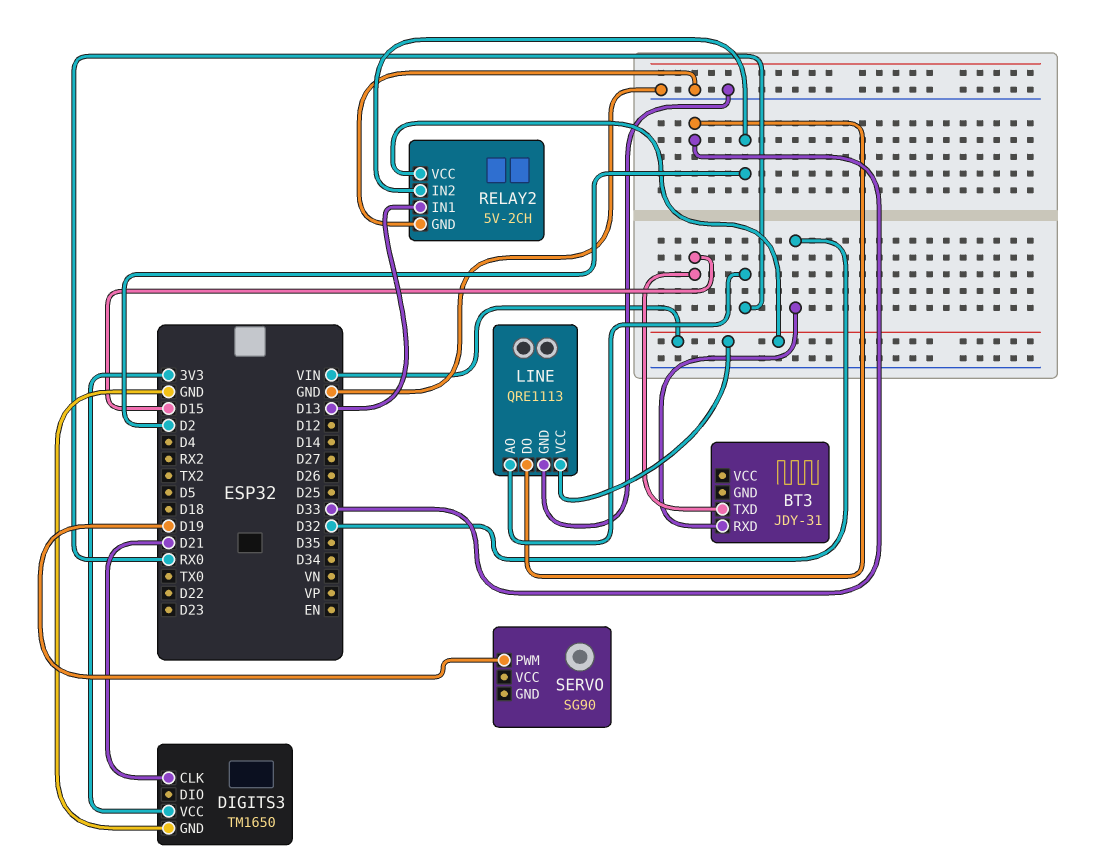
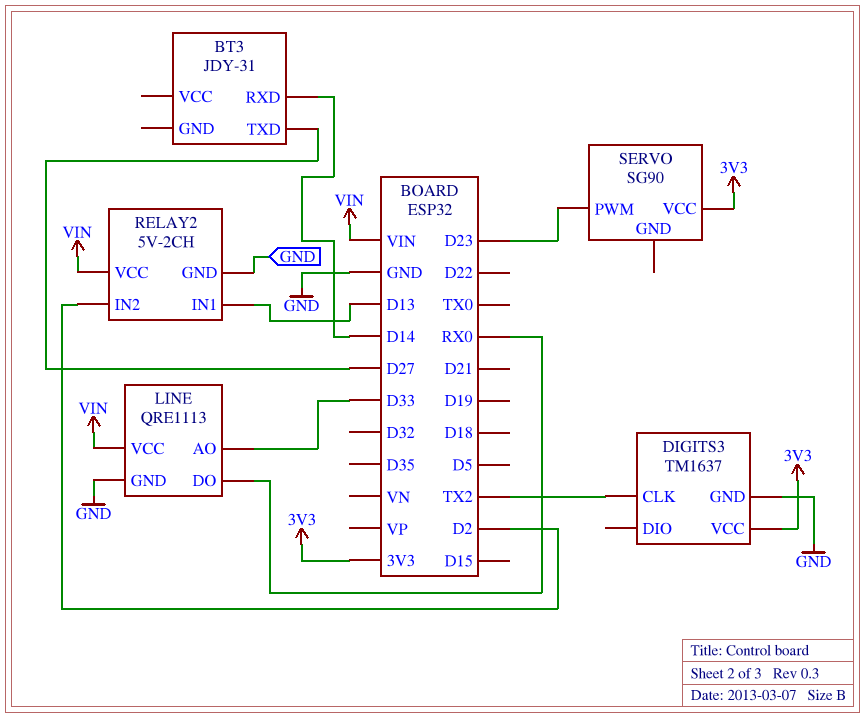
BT3 pin RXD: D32 -> D14
BT3 pin TXD: D15 -> D27
DIGITS3: TM1650 -> TM1637
DIGITS3 pin CLK: D21 -> TX2
LINE pin AO: RX0 -> D33
LINE pin DO: D33 -> RX0
SERVO pin PWM: D19 -> D23
SERVO pin VCC: none -> 3V3

